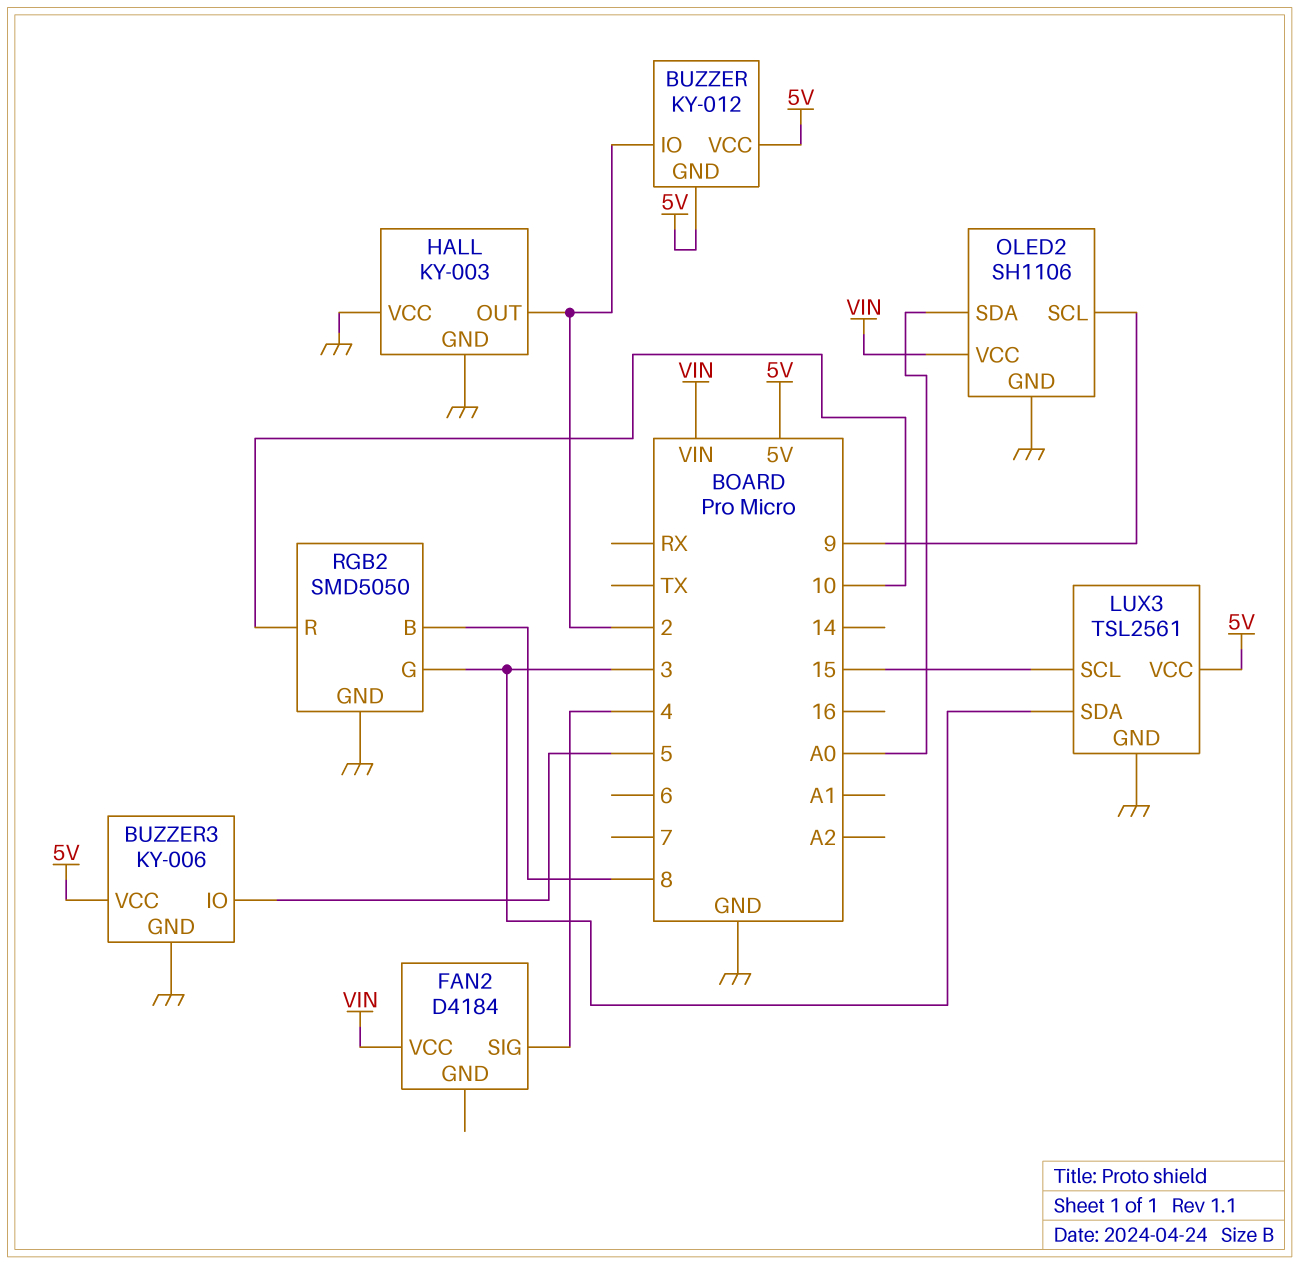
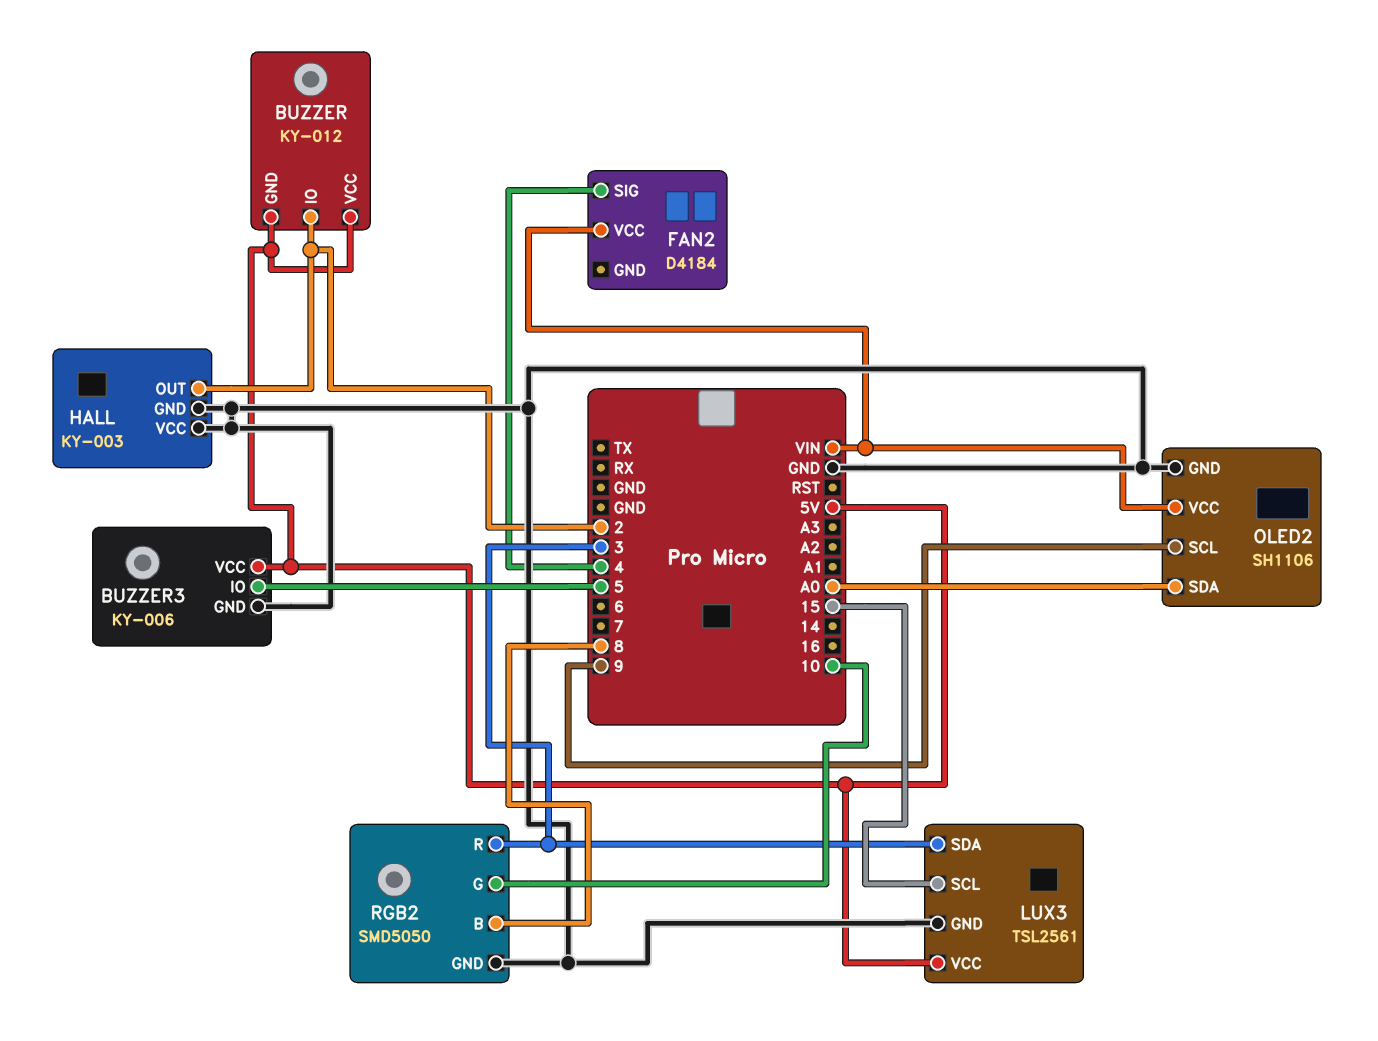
RGB2 pin G: 3 -> 10
RGB2 pin R: 10 -> 3

